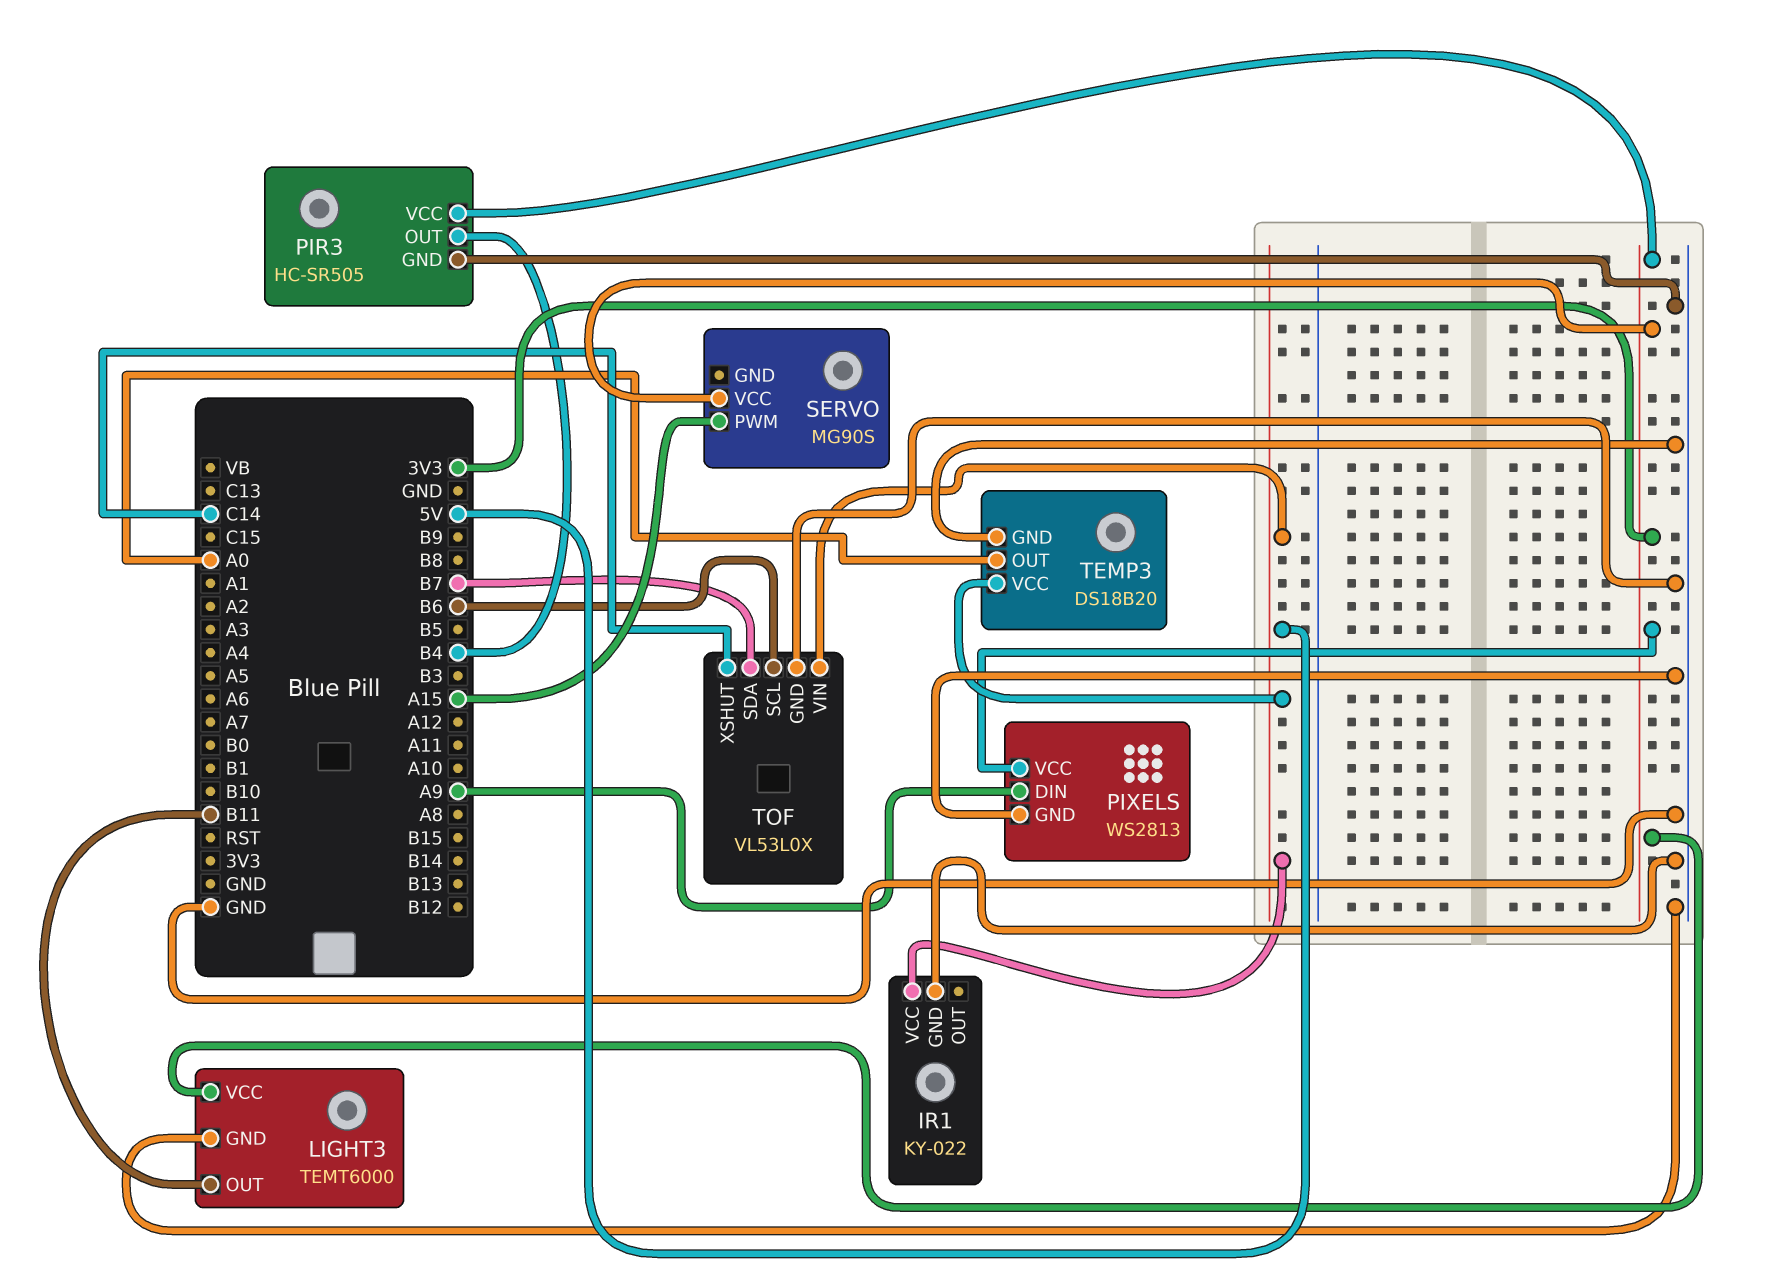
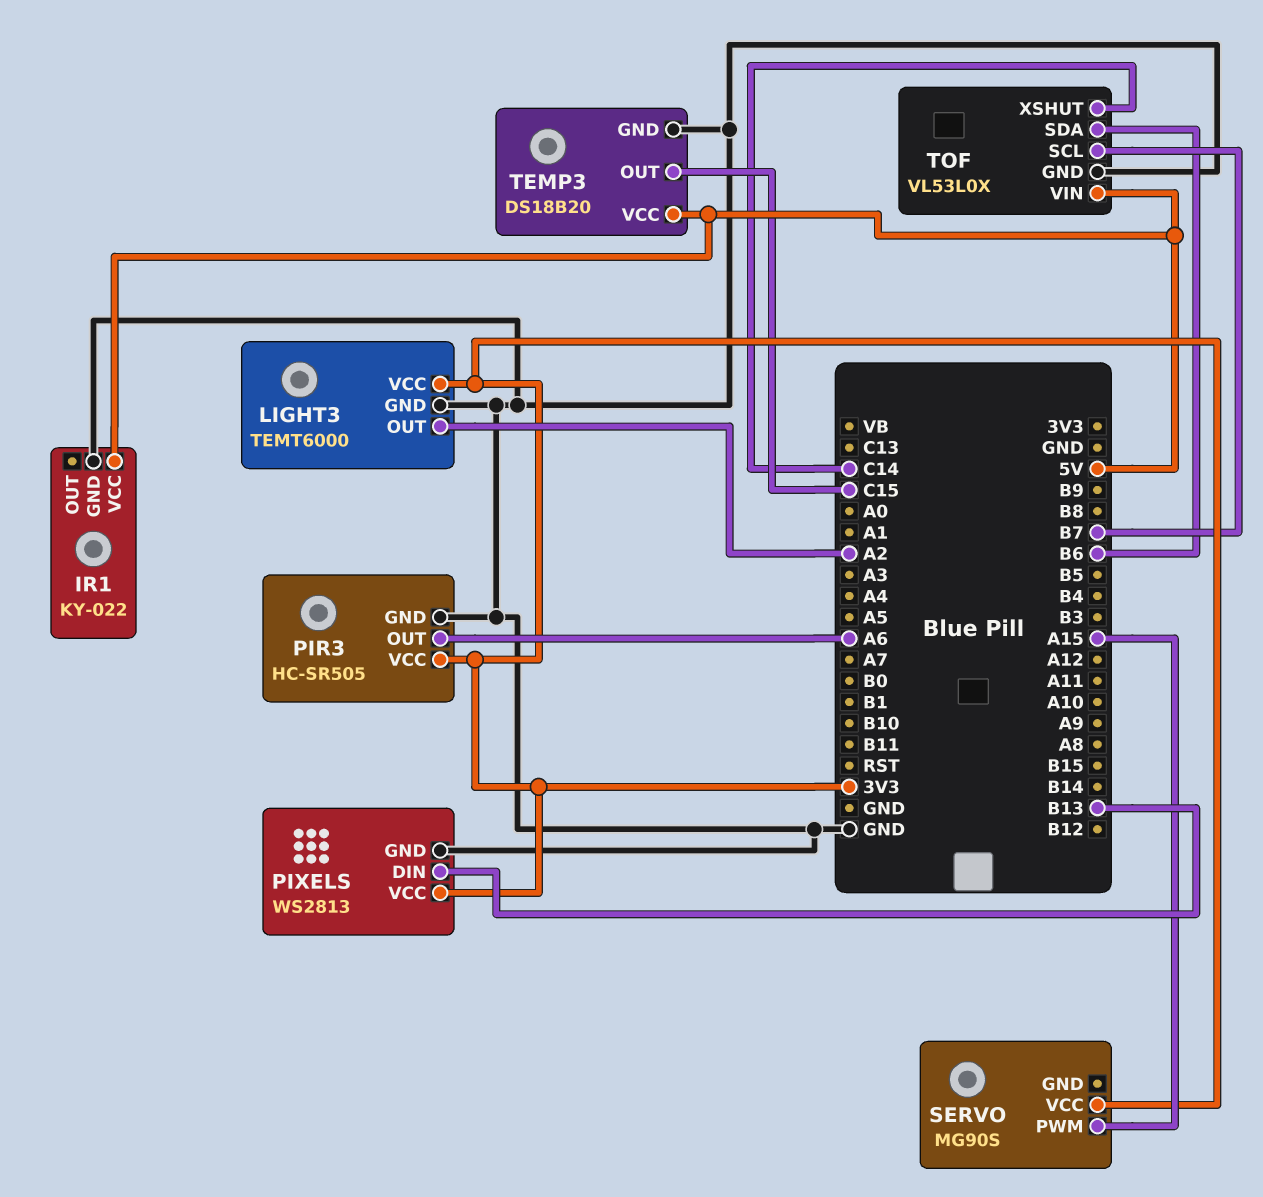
LIGHT3 pin OUT: B11 -> A2
PIR3 pin OUT: B4 -> A6
PIXELS pin DIN: A9 -> B13
TEMP3 pin OUT: A0 -> C15
TOF pin SCL: B6 -> B7
TOF pin SDA: B7 -> B6

